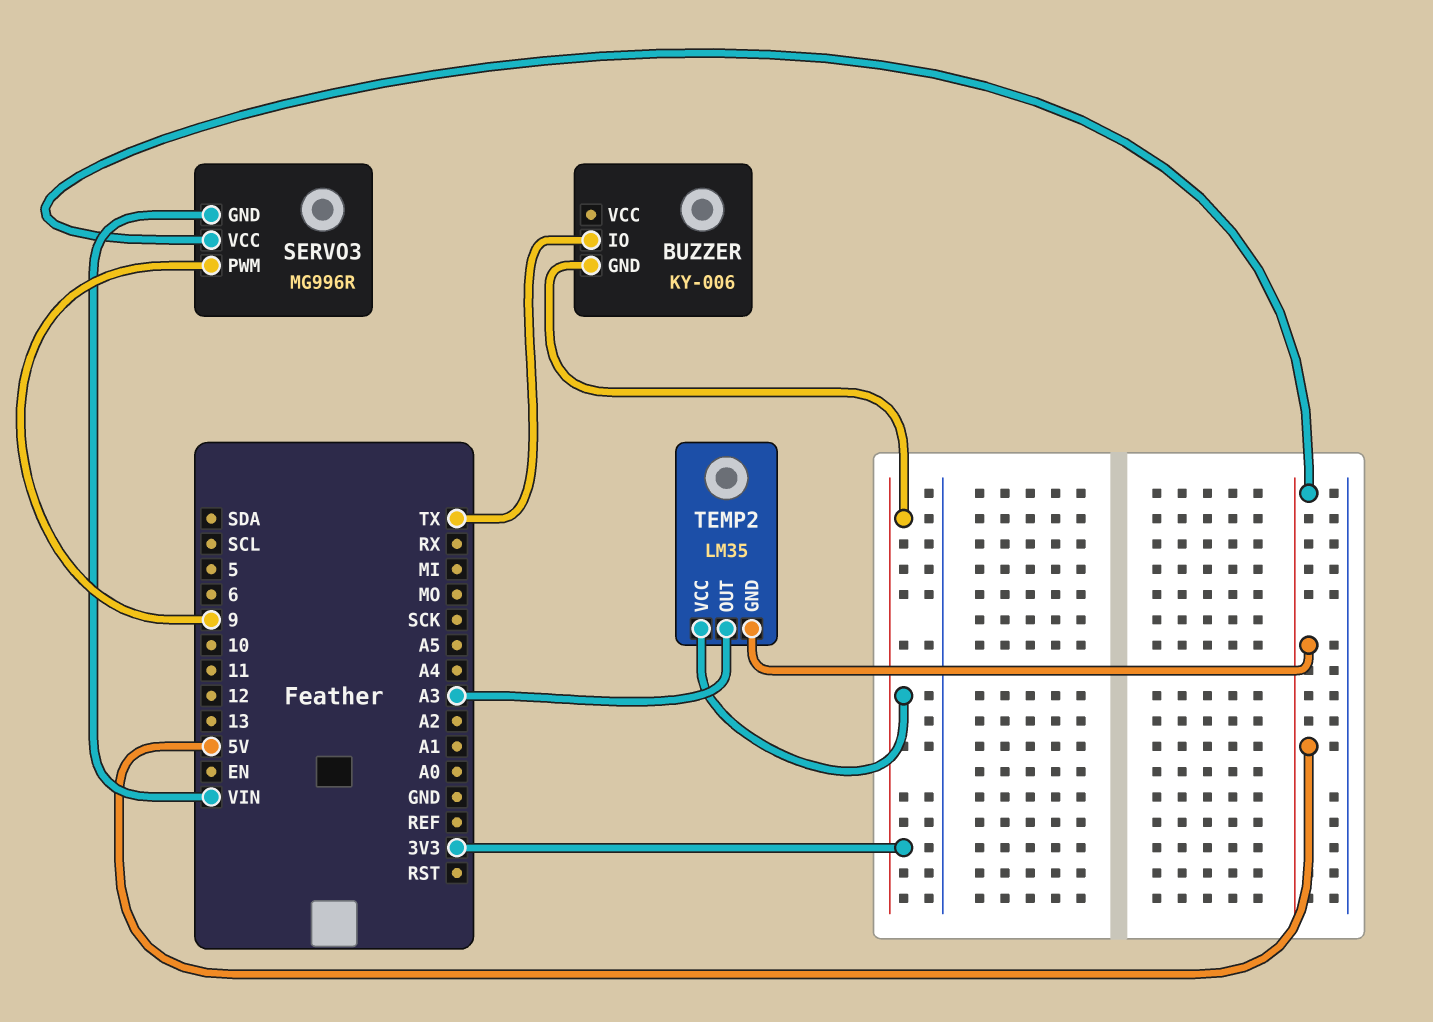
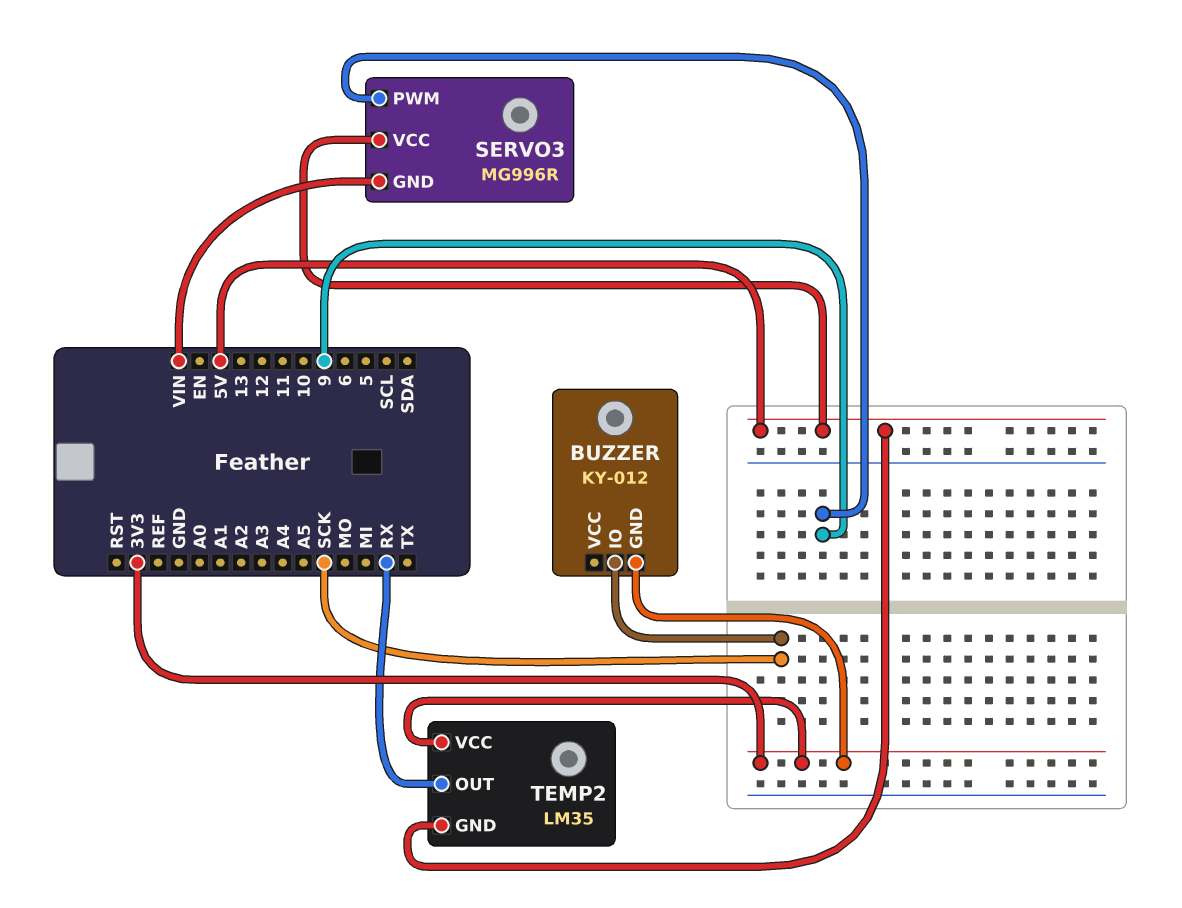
BUZZER: KY-006 -> KY-012
BUZZER pin IO: TX -> SCK
TEMP2 pin OUT: A3 -> RX

